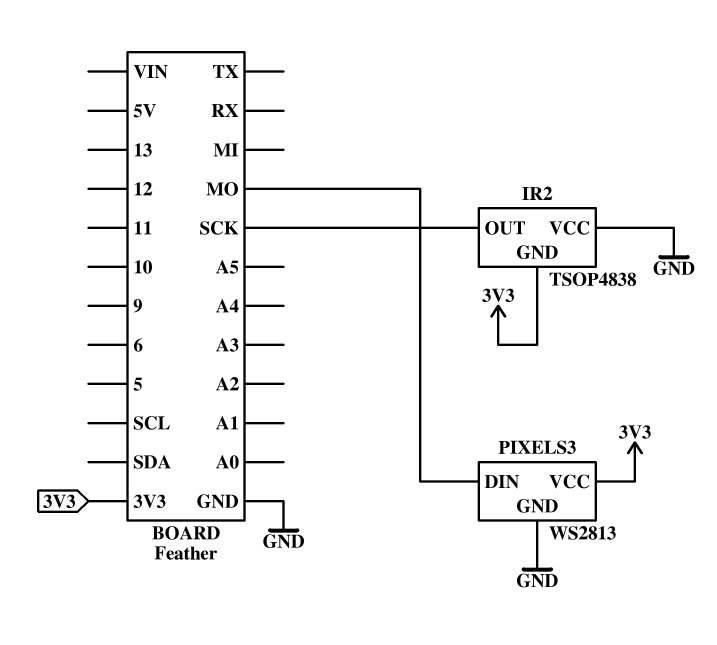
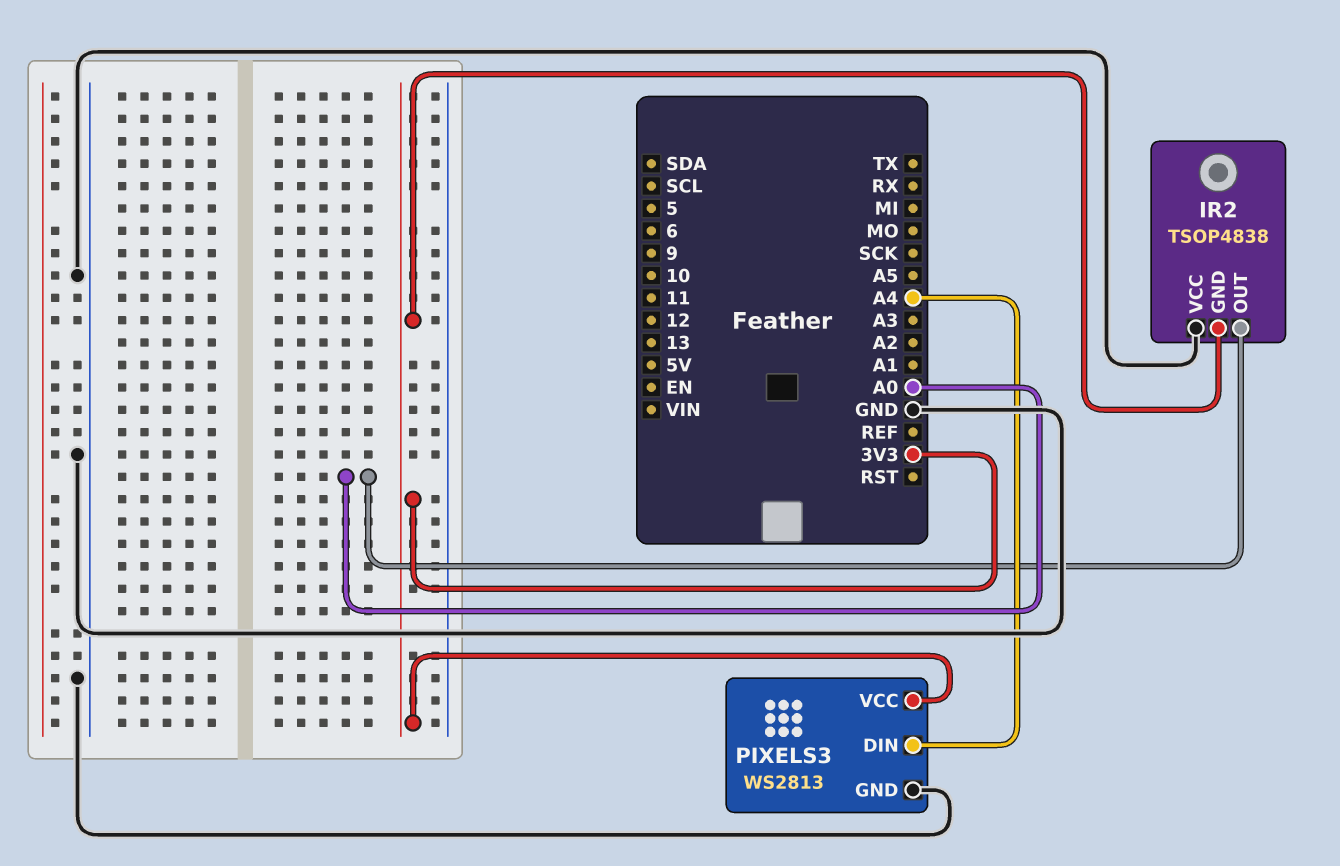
IR2 pin OUT: SCK -> A0
PIXELS3 pin DIN: MO -> A4

